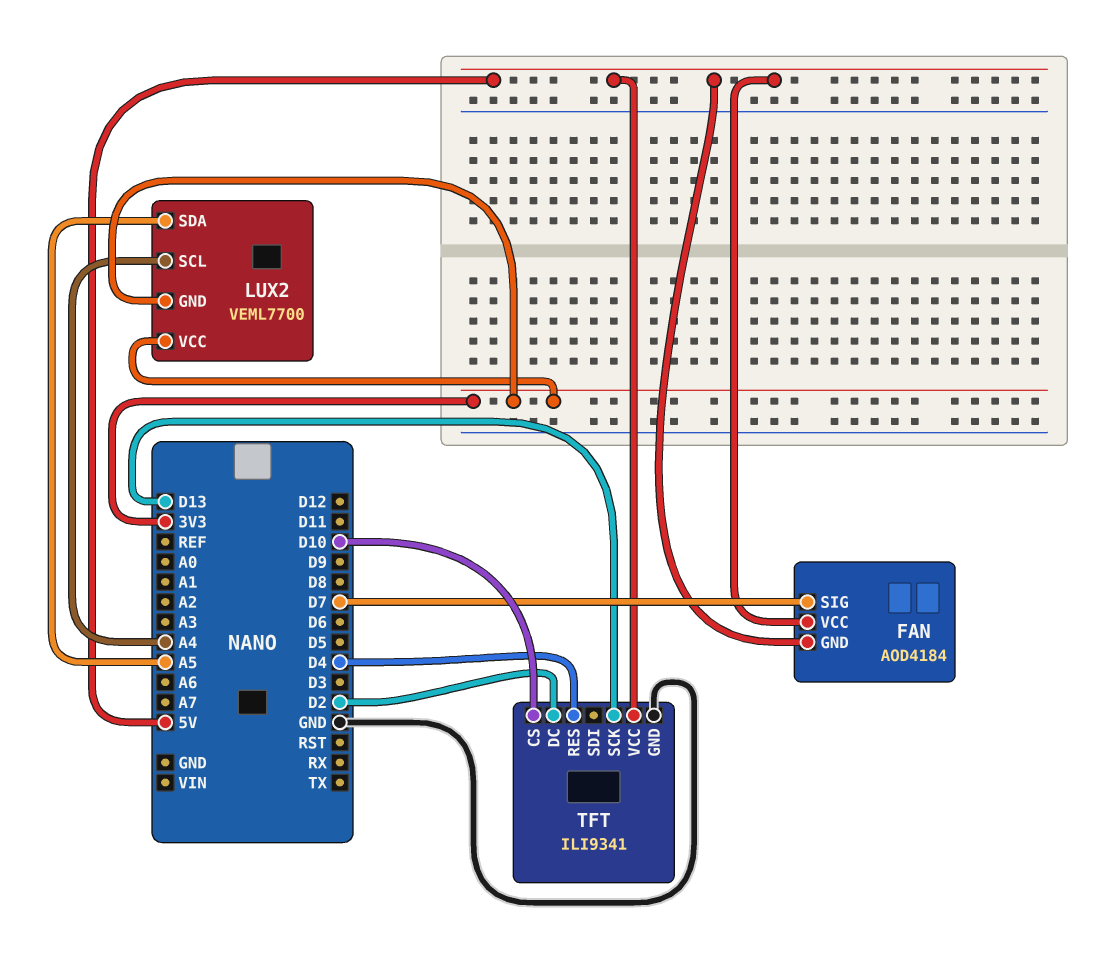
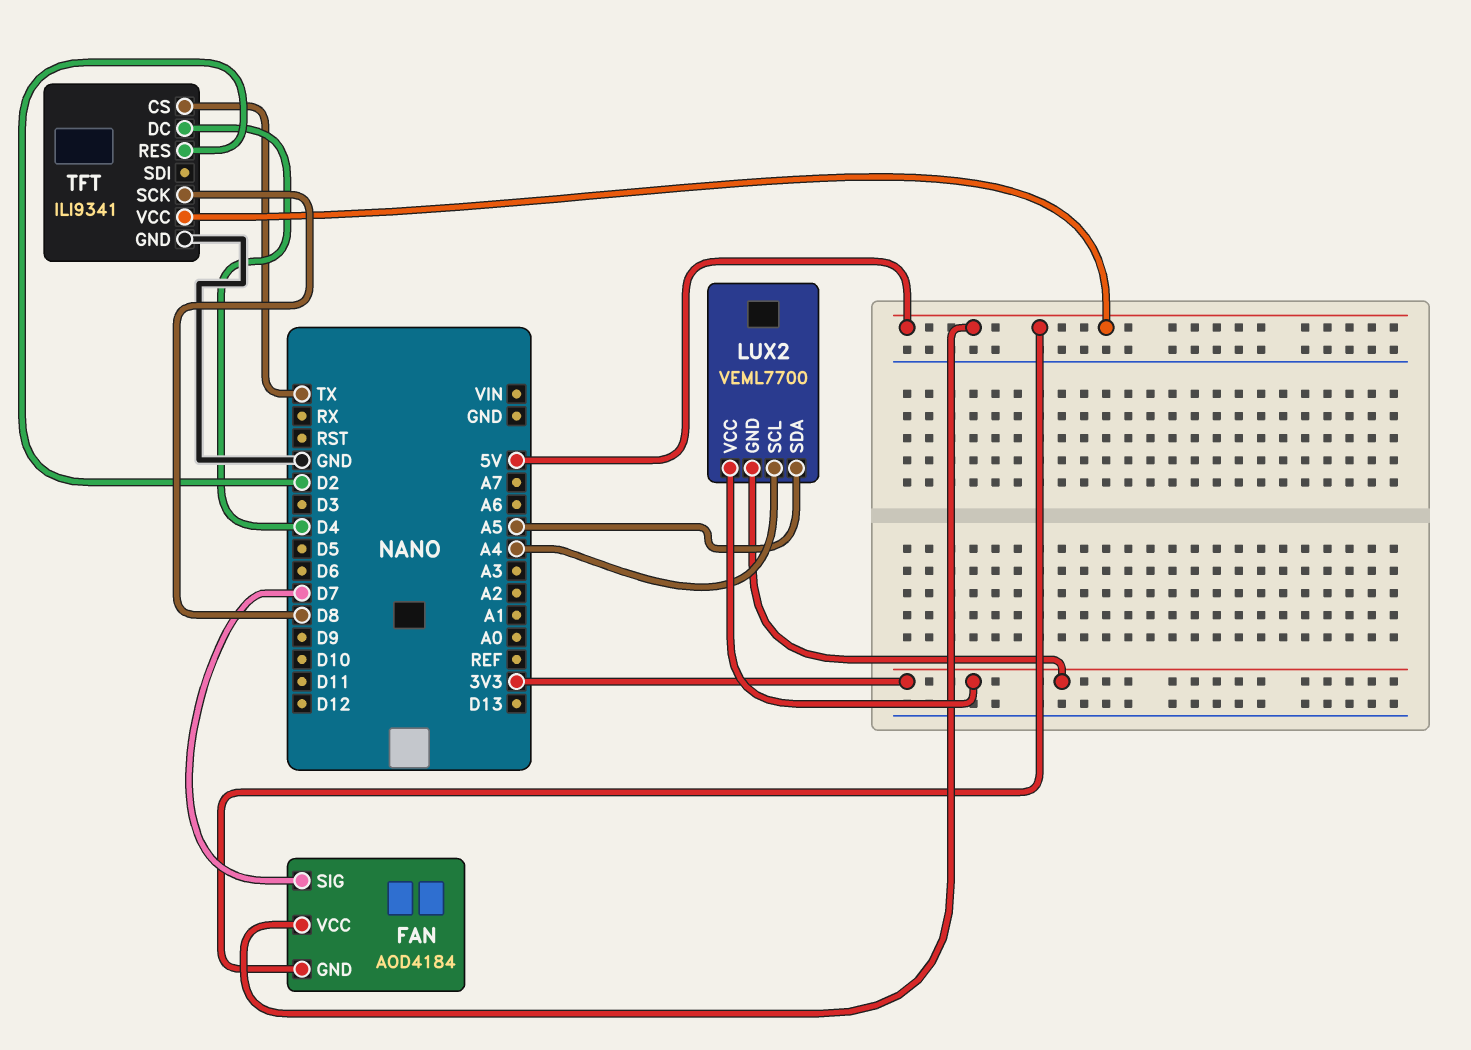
TFT pin CS: D10 -> TX
TFT pin DC: D2 -> D4
TFT pin RES: D4 -> D2
TFT pin SCK: D13 -> D8

